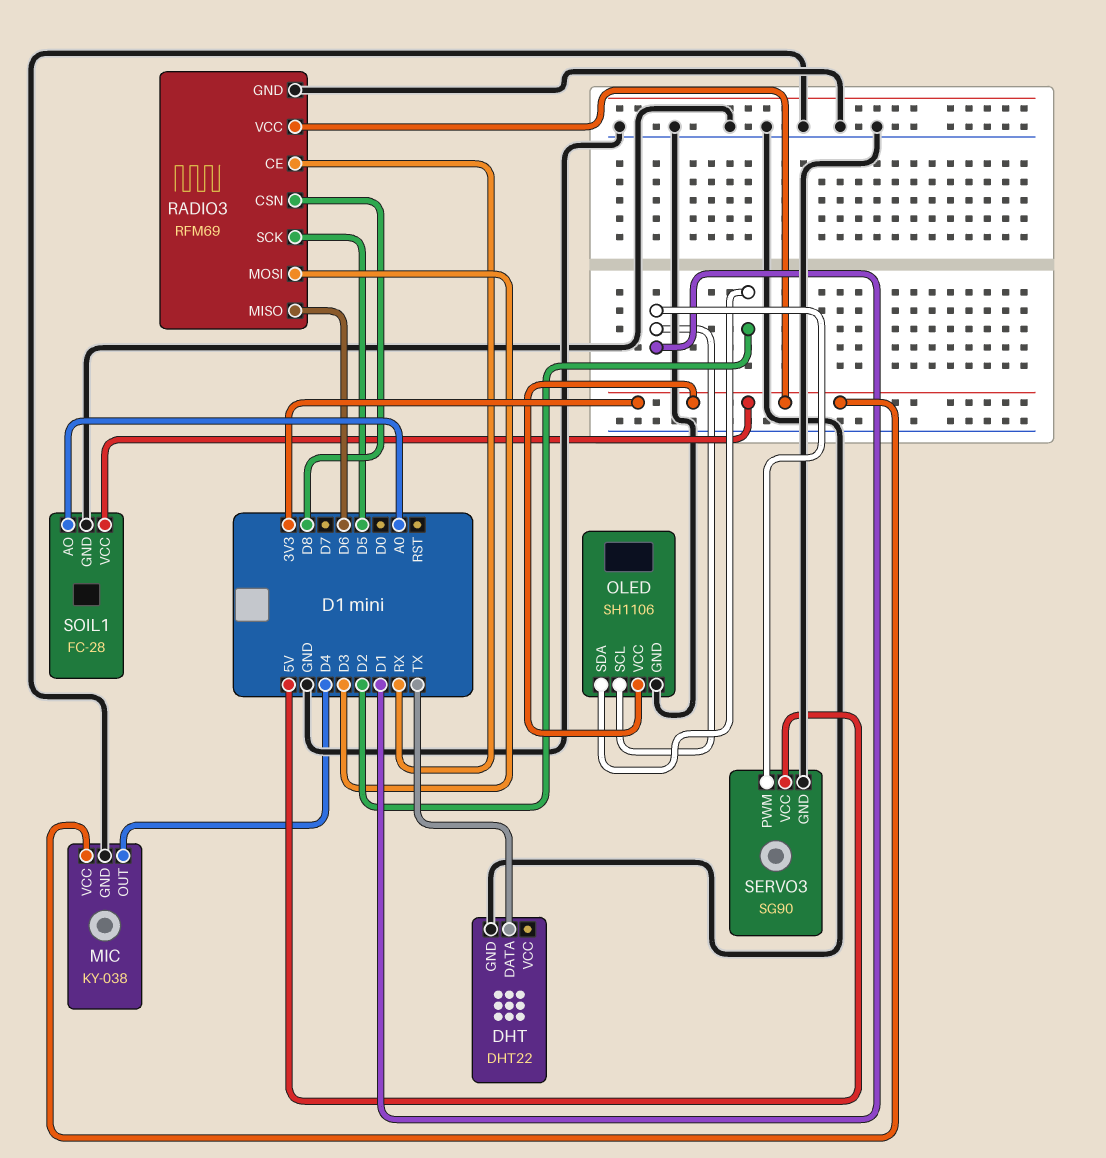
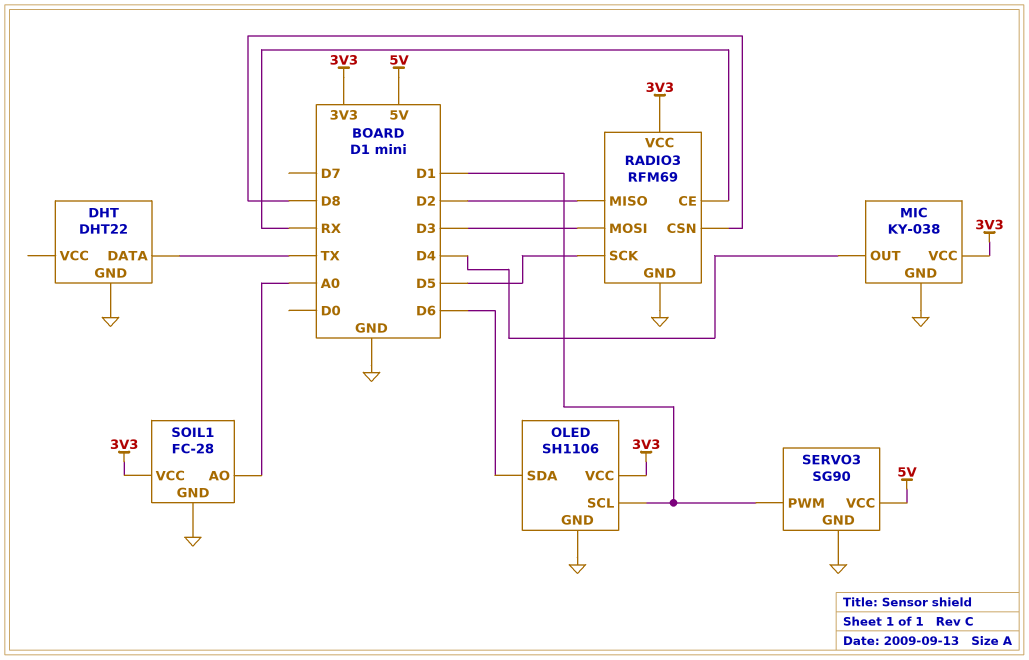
OLED pin SDA: D2 -> D6
RADIO3 pin MISO: D6 -> D2

